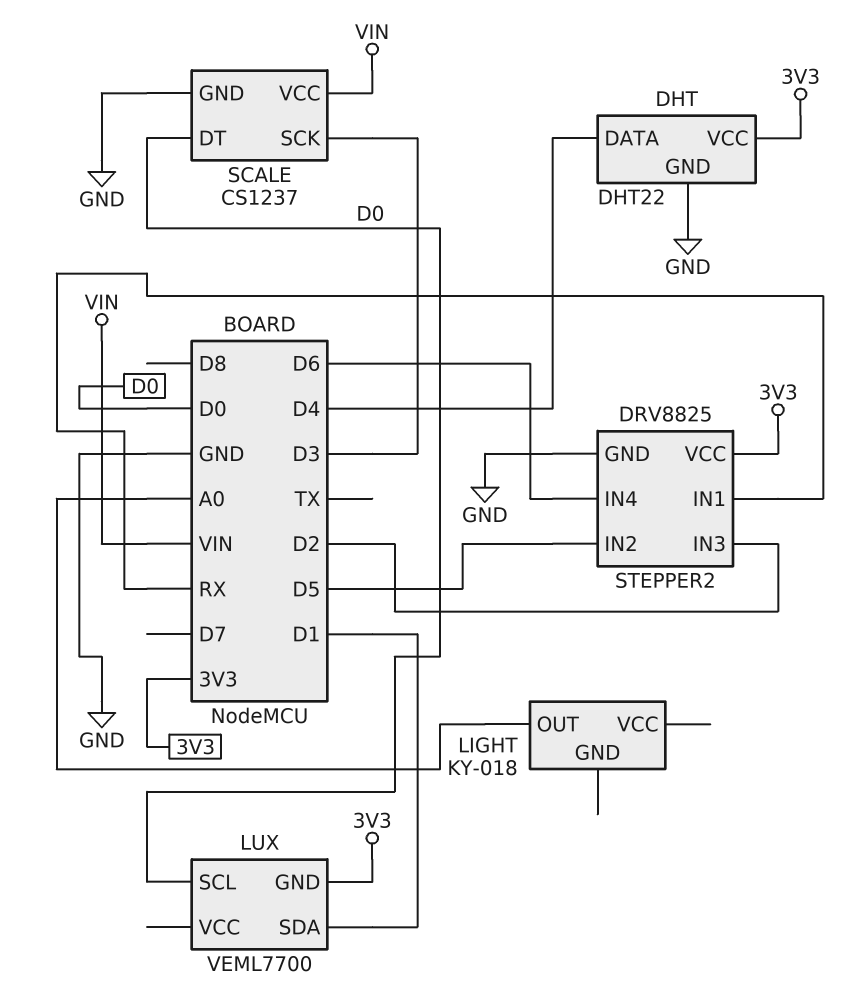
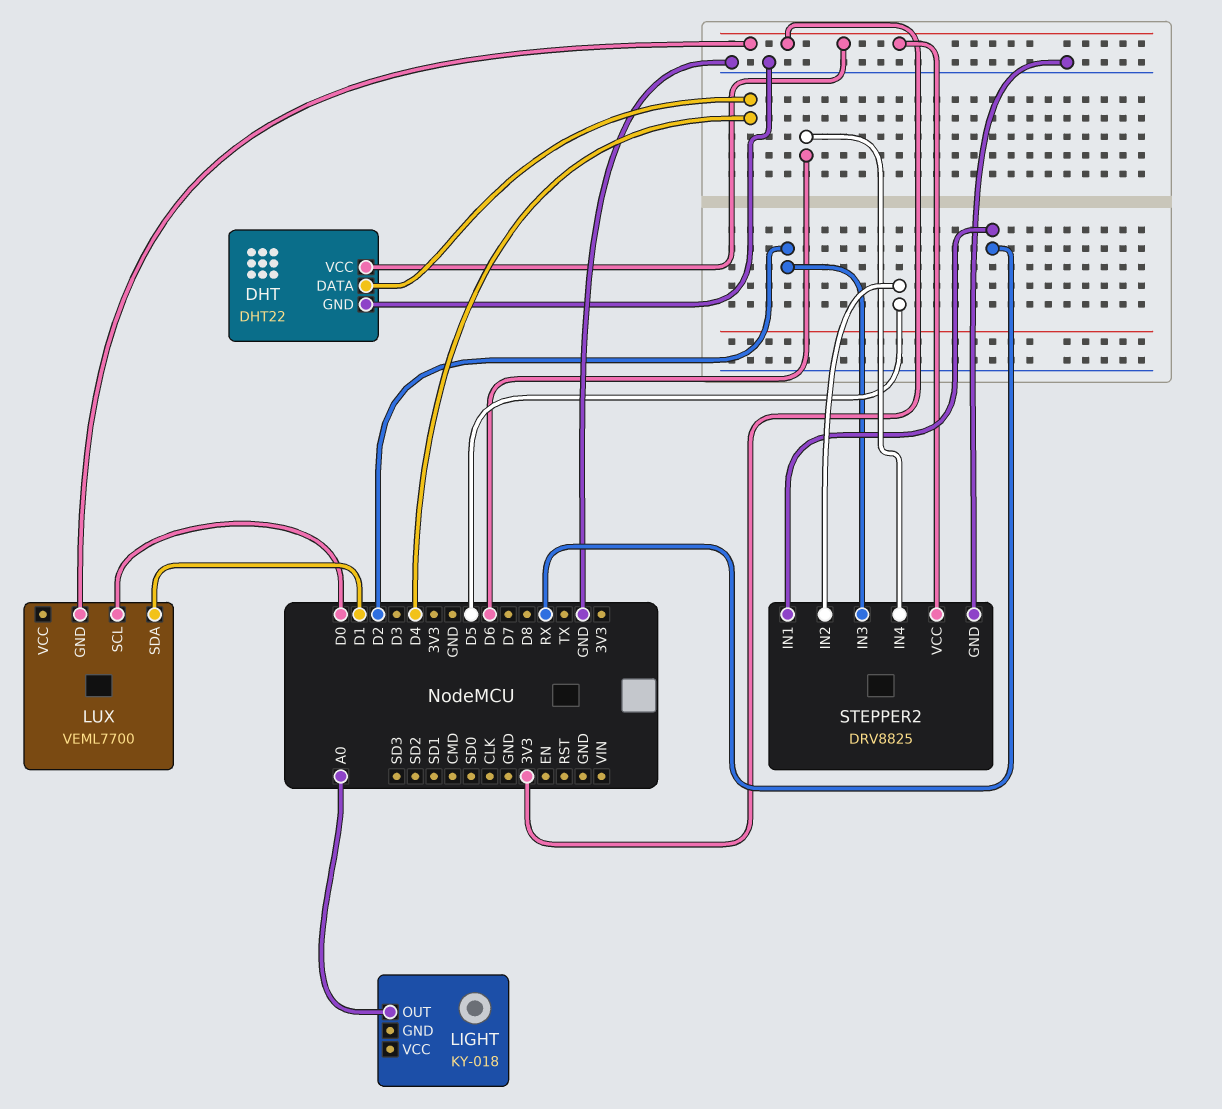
SCALE: CS1237 -> none
SCALE pin DT: D0 -> none
SCALE pin GND: GND -> none
SCALE pin SCK: D3 -> none
SCALE pin VCC: VIN -> none

